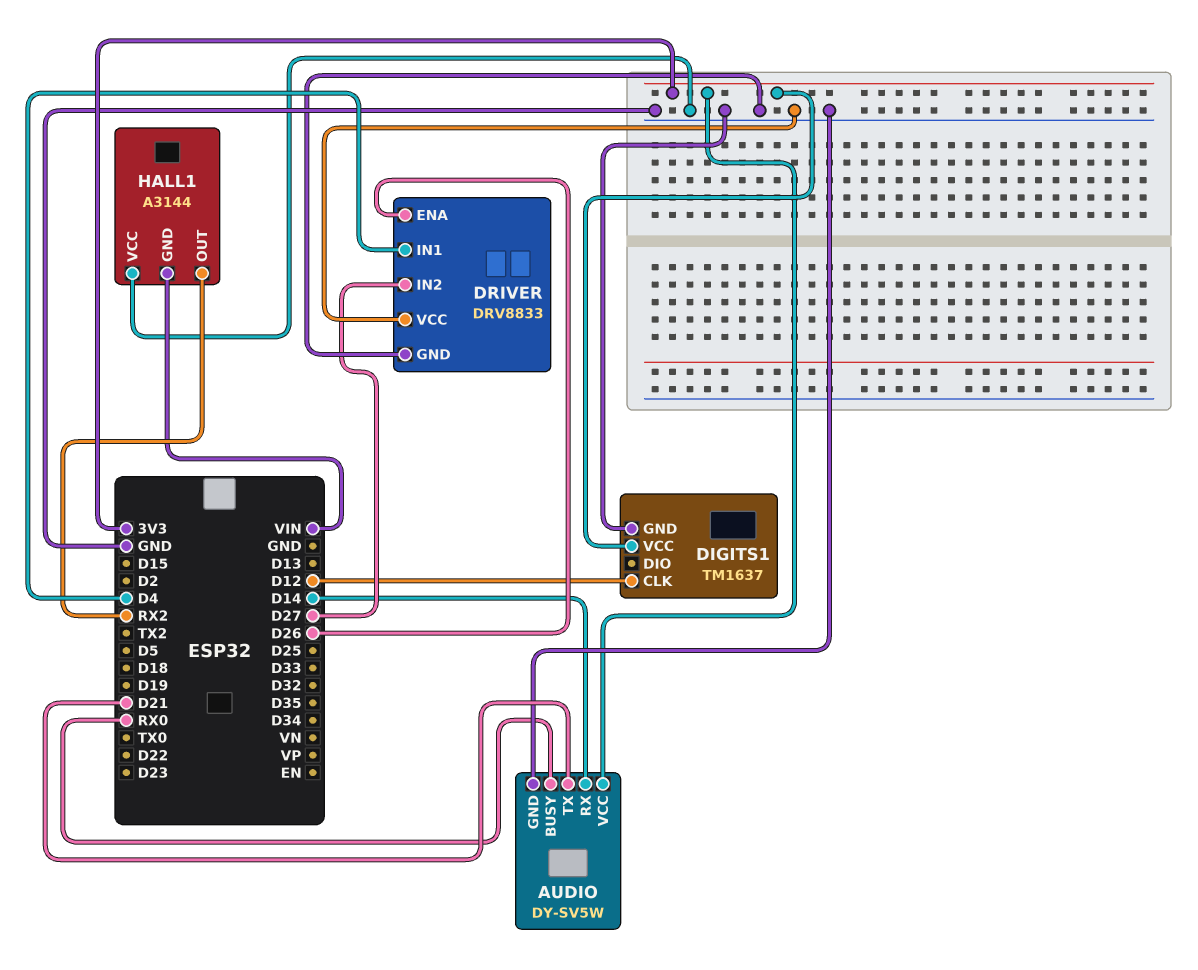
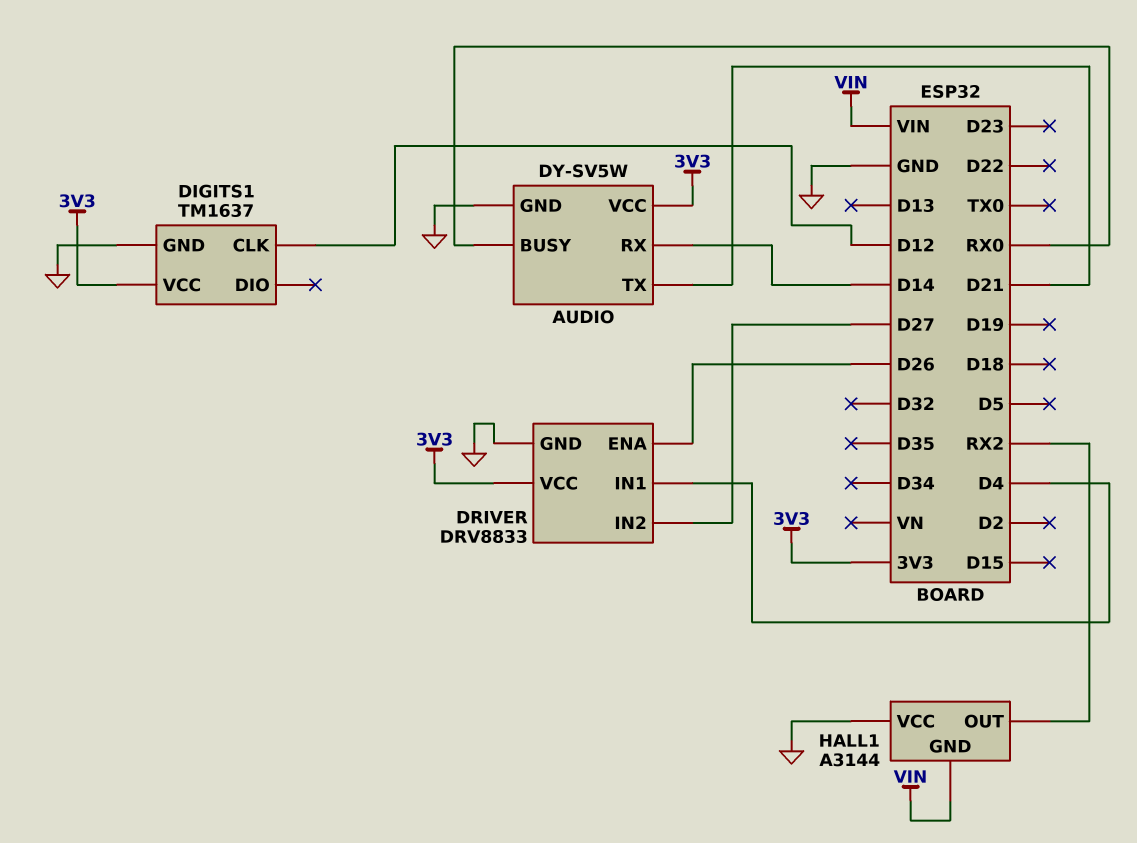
DRIVER pin VCC: GND -> 3V3

